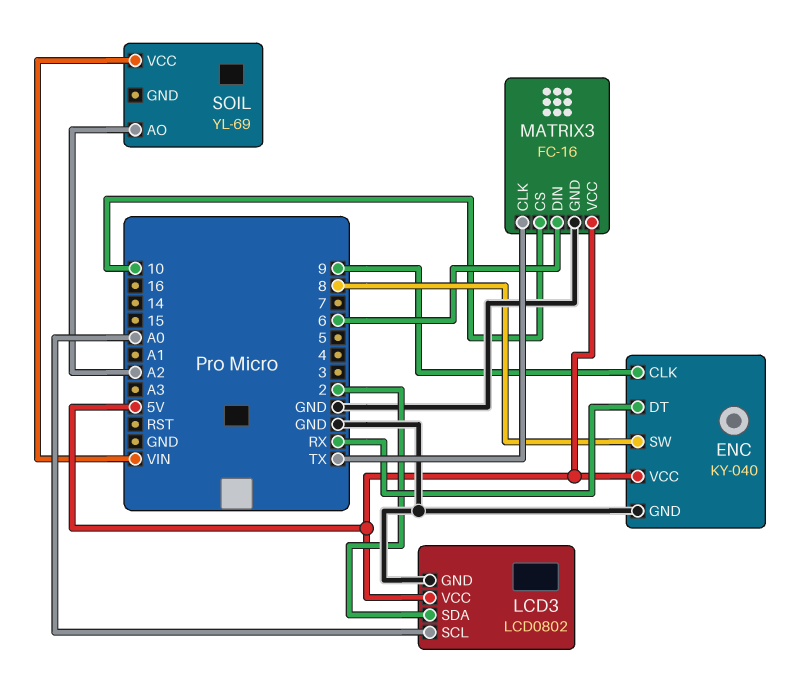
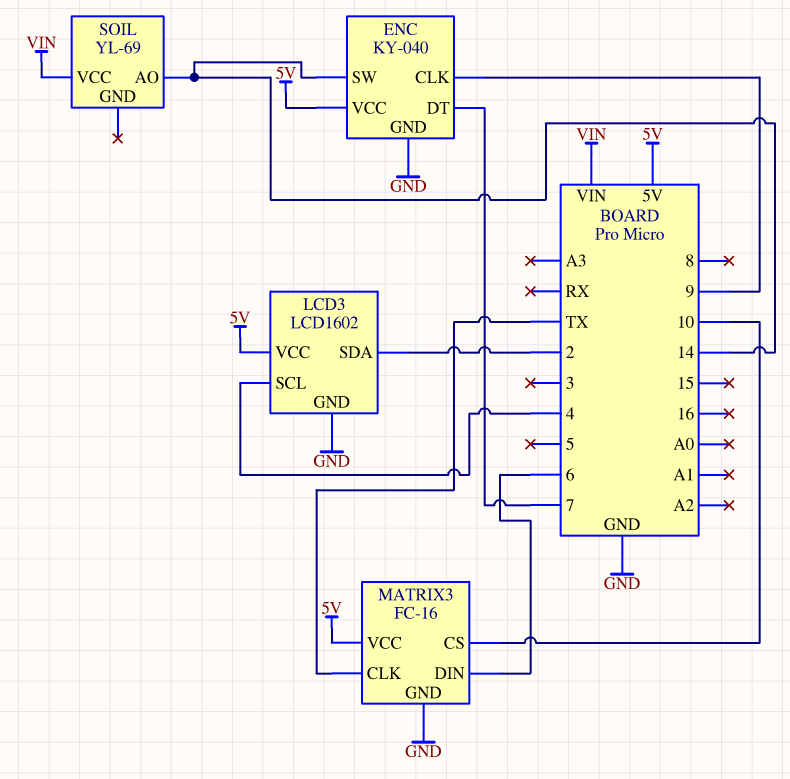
ENC pin DT: RX -> 7
ENC pin SW: 8 -> 14
LCD3: LCD0802 -> LCD1602
LCD3 pin SCL: A0 -> 4
SOIL pin AO: A2 -> 14

